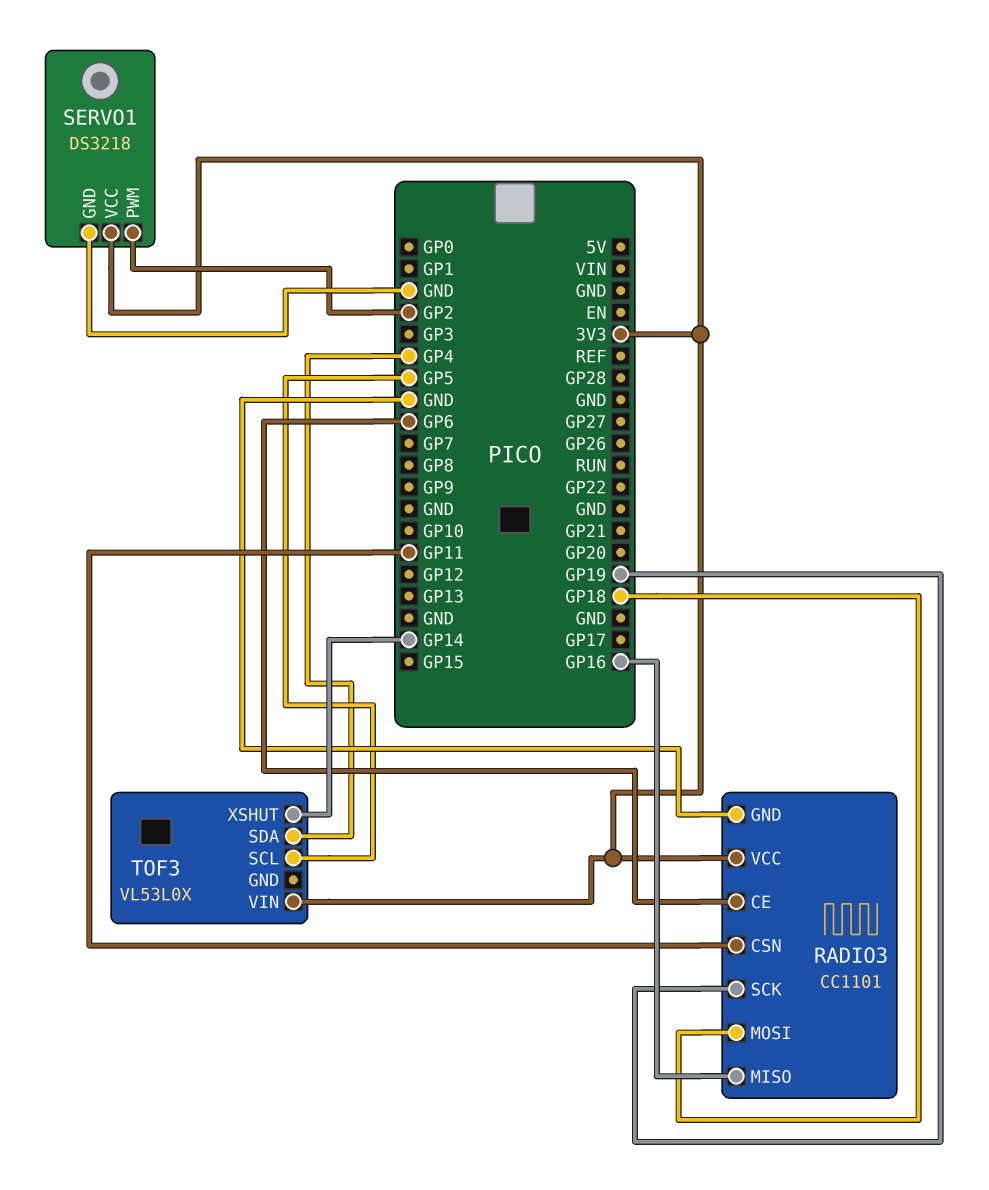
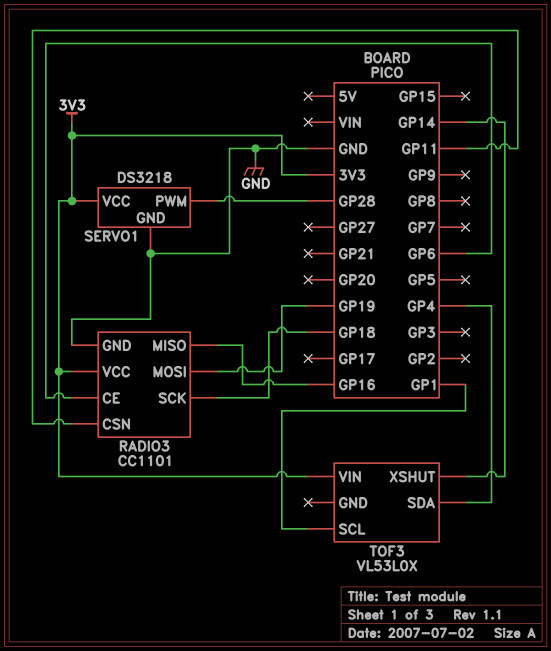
RADIO3 pin MOSI: GP18 -> GP19
RADIO3 pin SCK: GP19 -> GP18
SERVO1 pin PWM: GP2 -> GP28
TOF3 pin SCL: GP5 -> GP1

